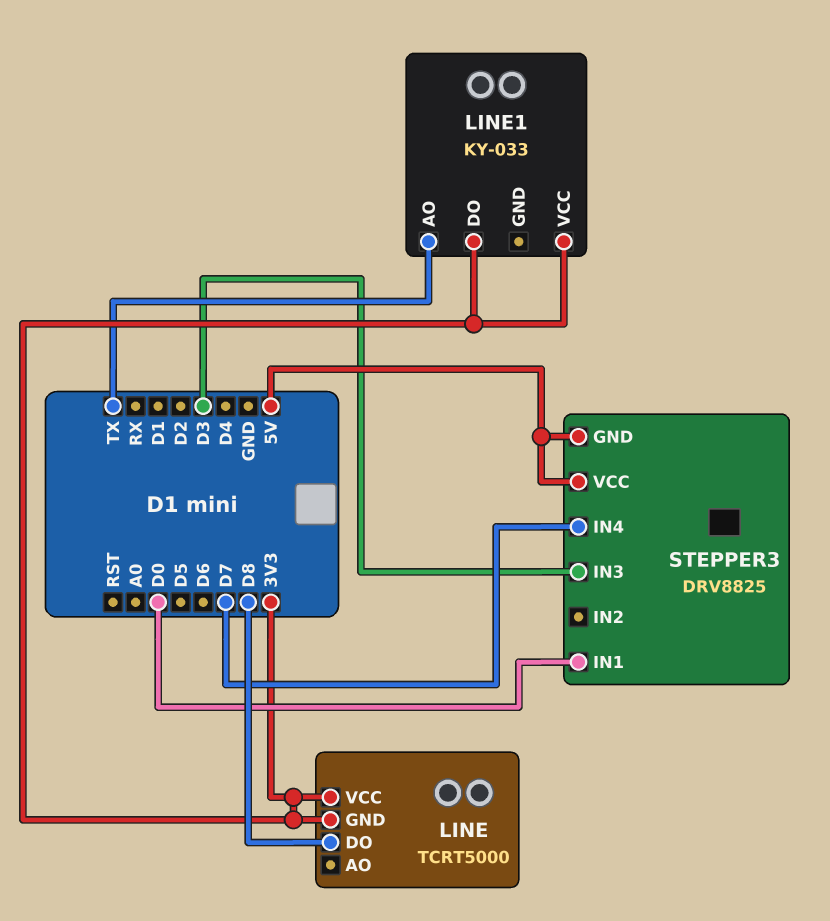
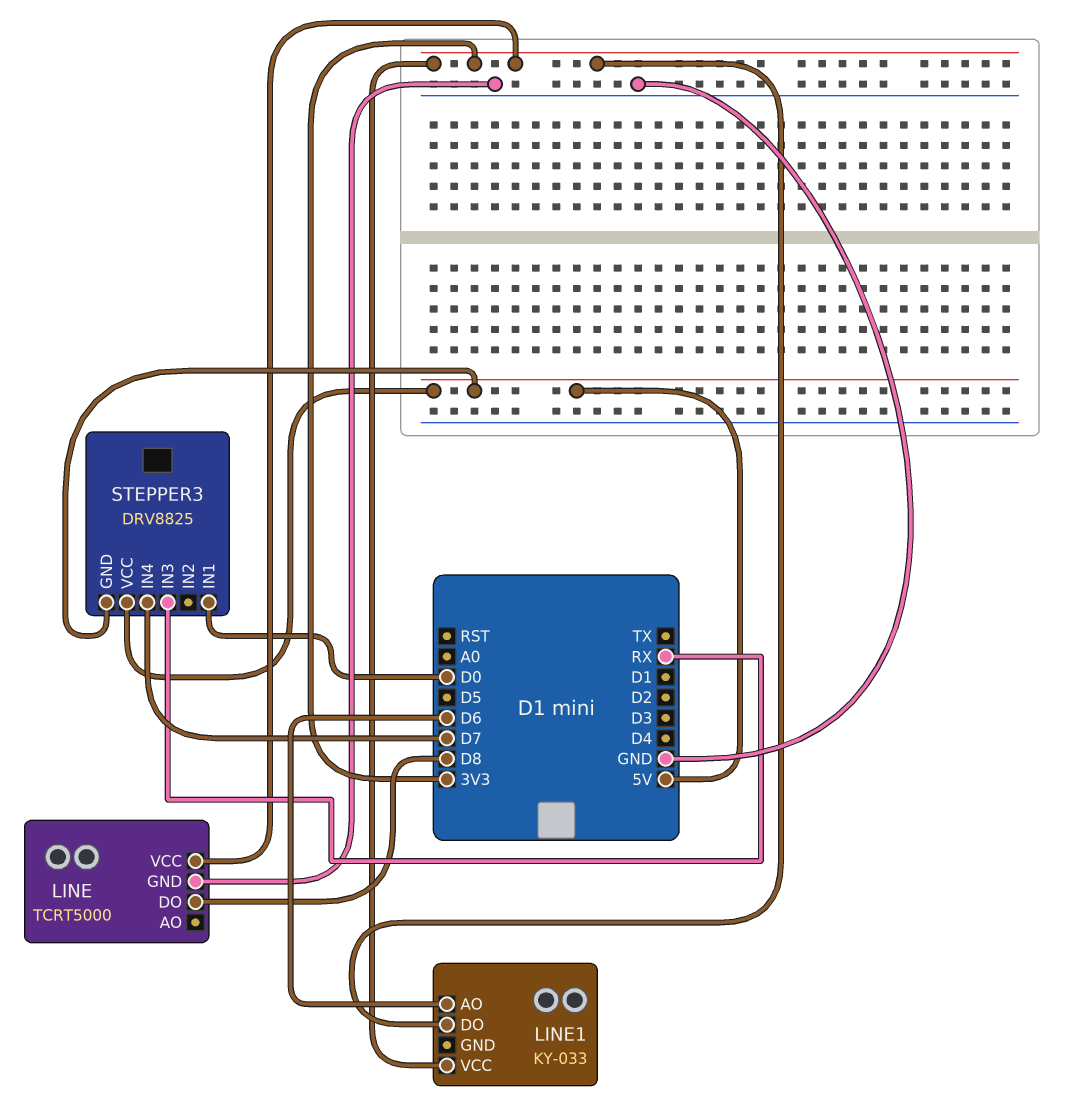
LINE pin GND: 3V3 -> GND
LINE1 pin AO: TX -> D6
STEPPER3 pin IN3: D3 -> RX

